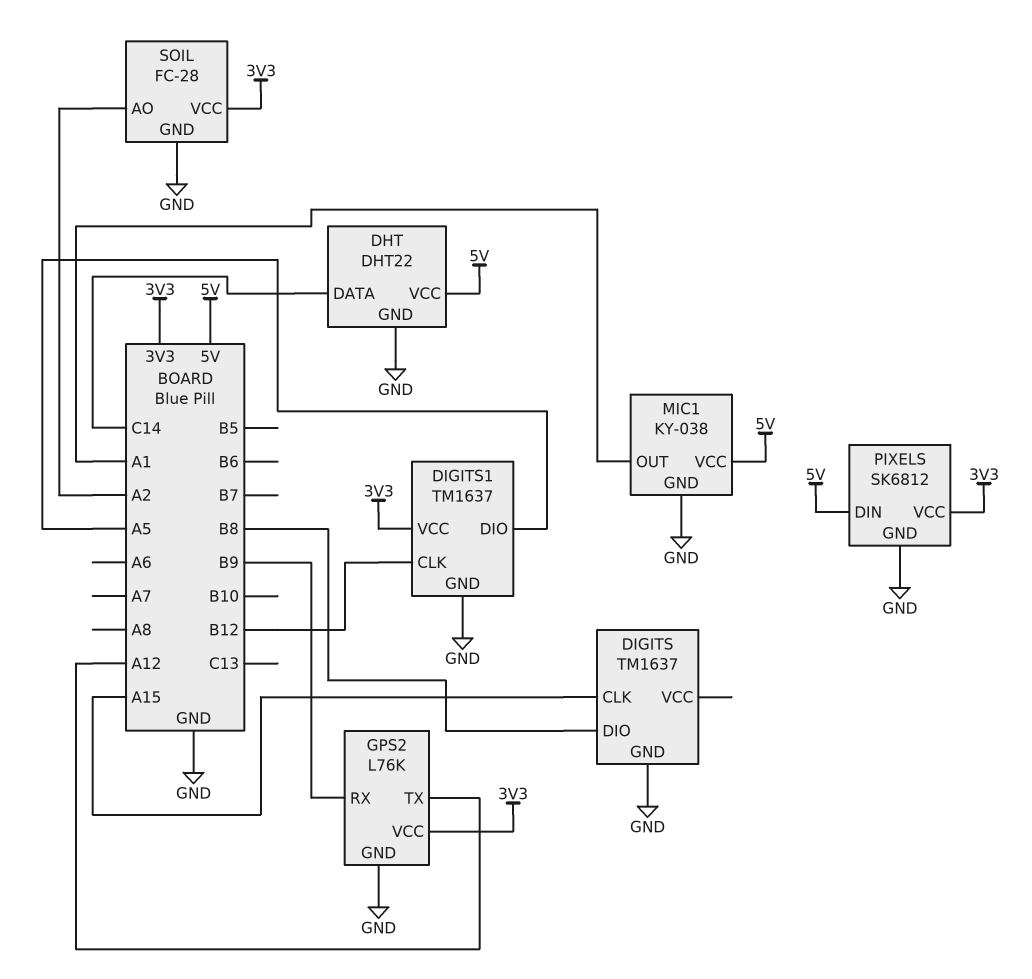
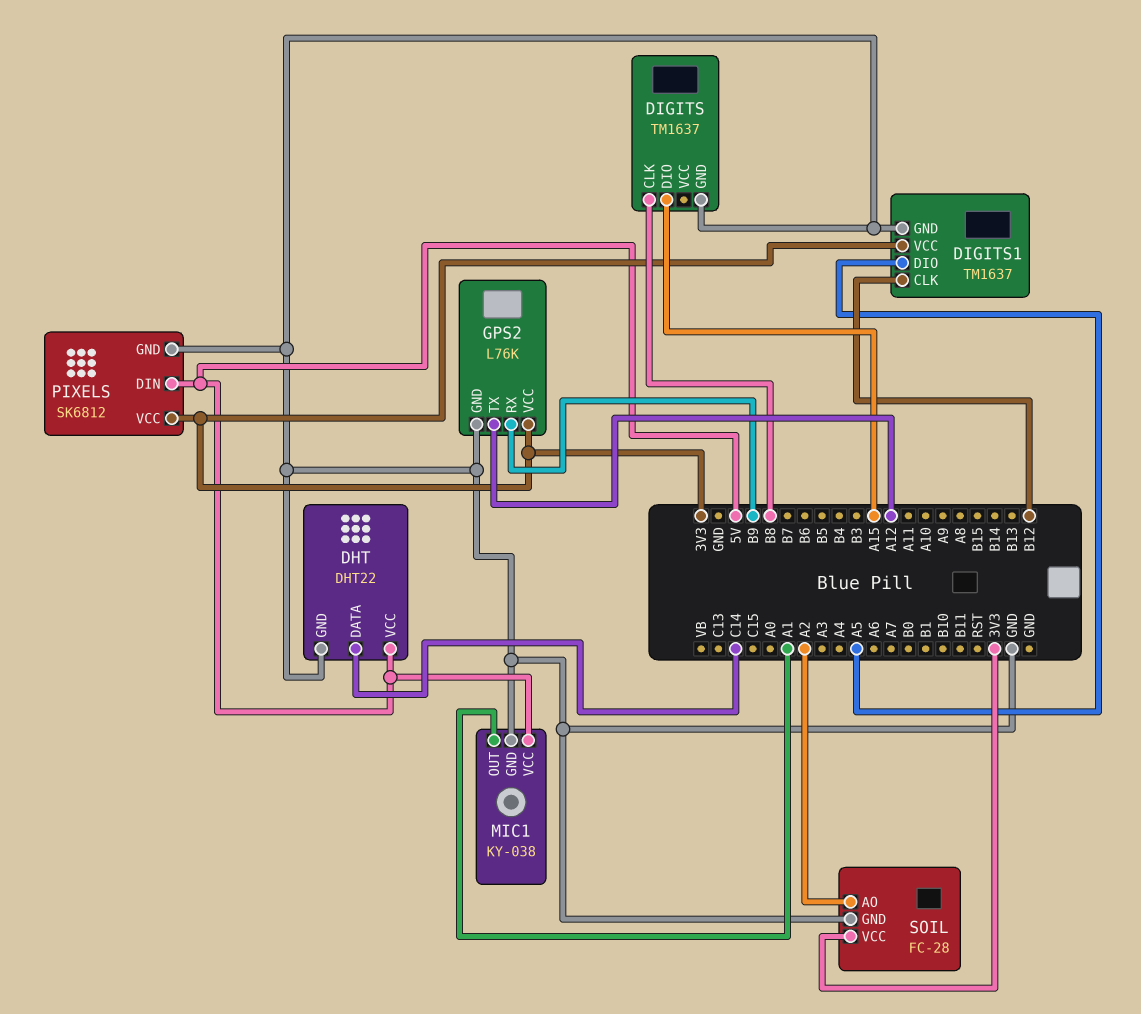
DIGITS pin CLK: A15 -> B8
DIGITS pin DIO: B8 -> A15

